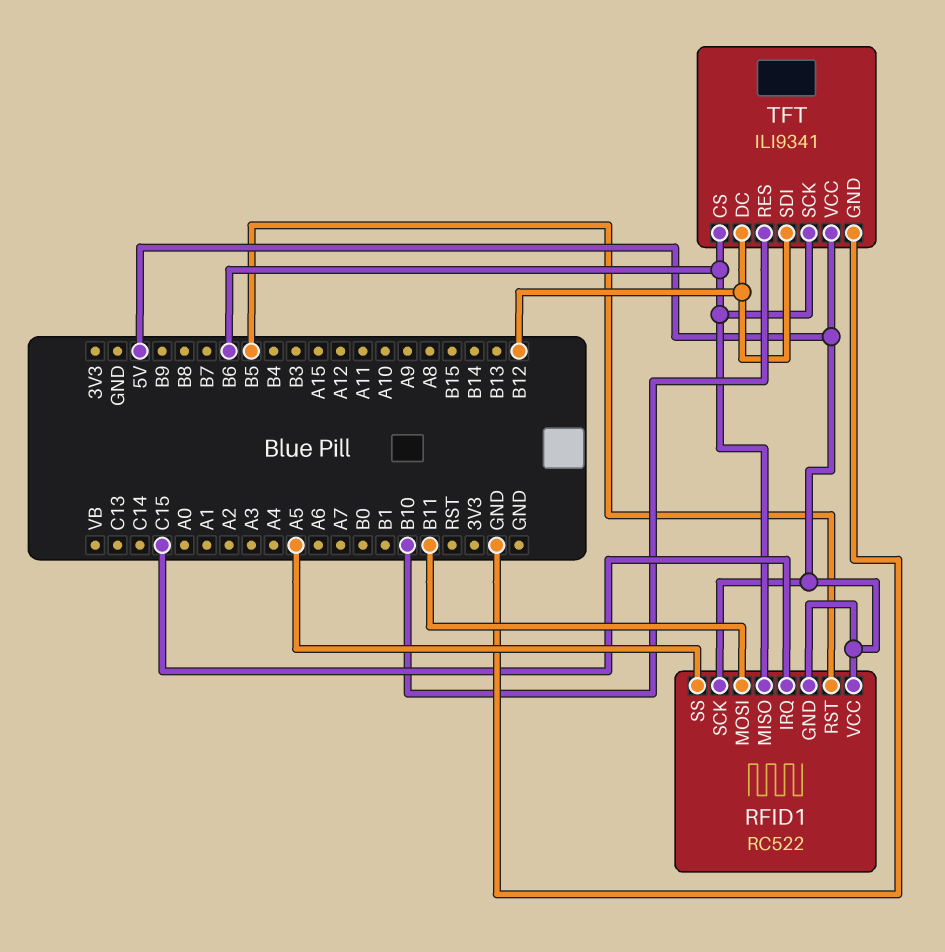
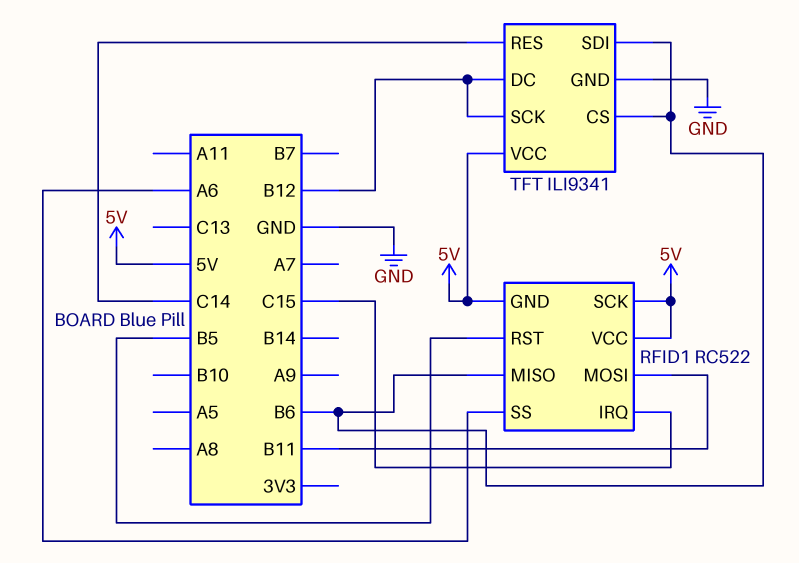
RFID1 pin SS: A5 -> A6
TFT pin RES: B10 -> C14
TFT pin SCK: B6 -> B12
TFT pin SDI: B12 -> B6

